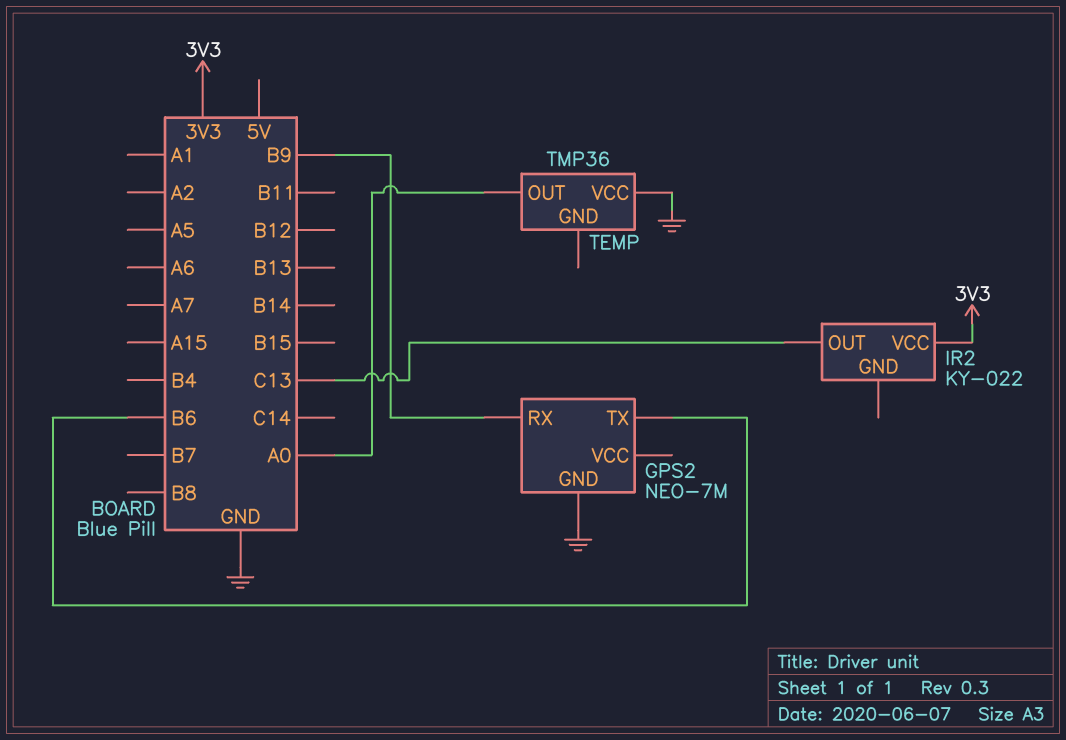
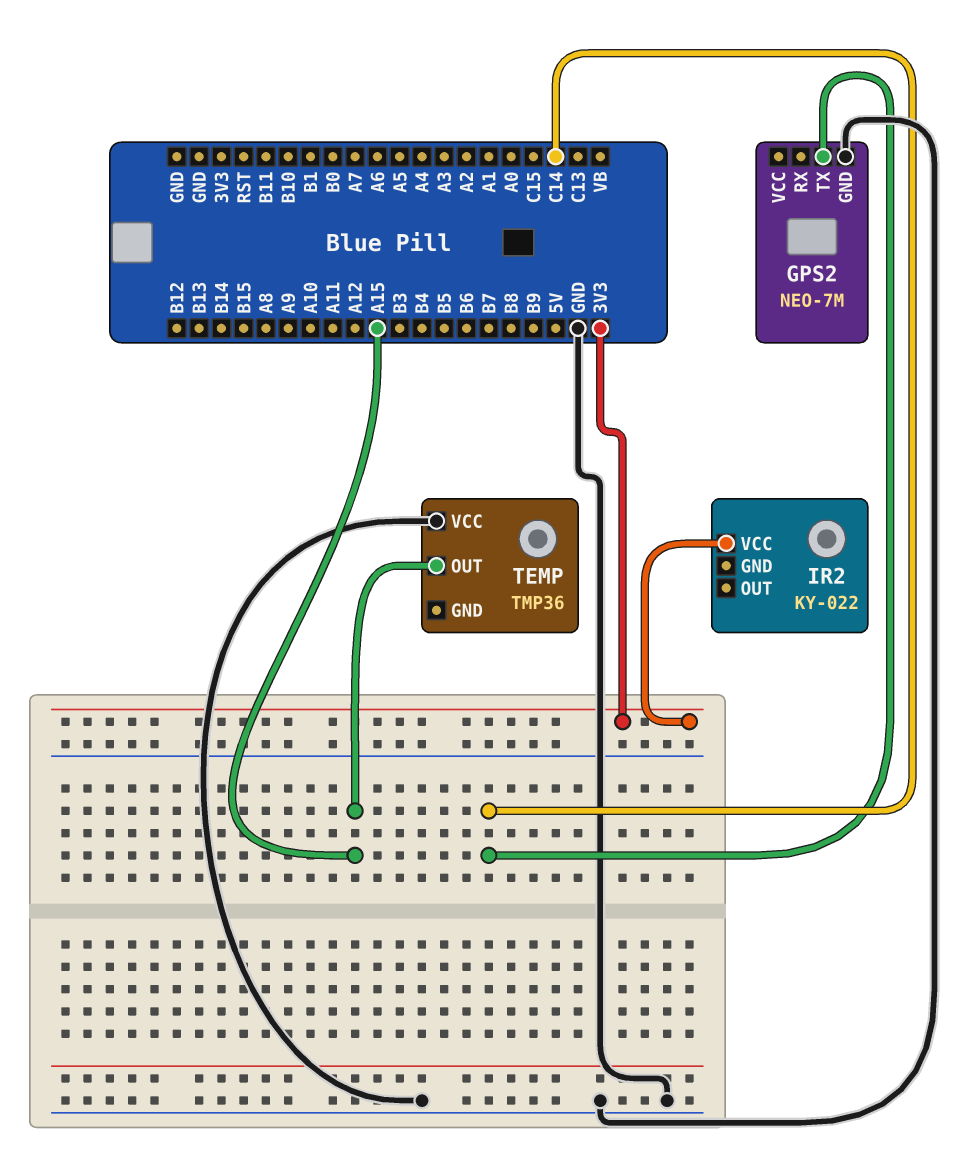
GPS2 pin RX: B9 -> none
GPS2 pin TX: B6 -> C14
IR2 pin OUT: C13 -> none
TEMP pin OUT: A0 -> A15

